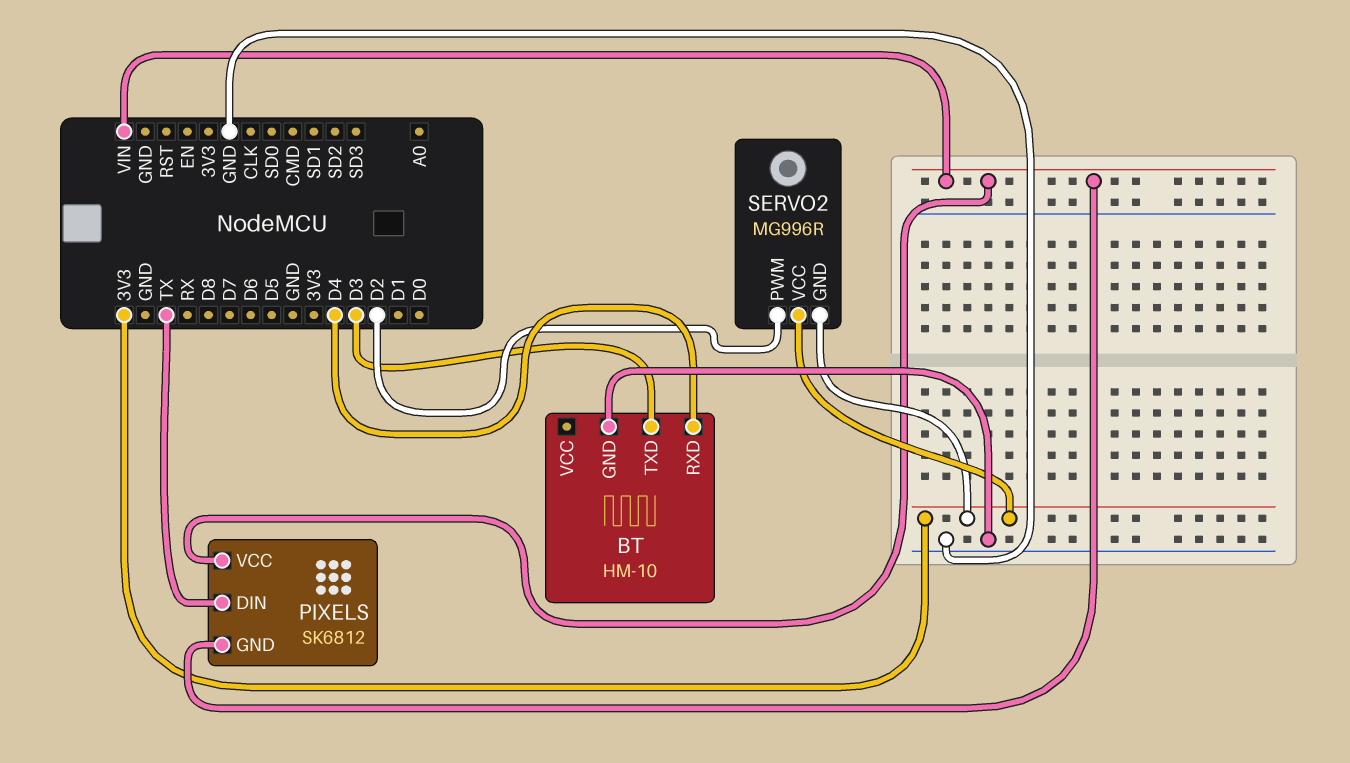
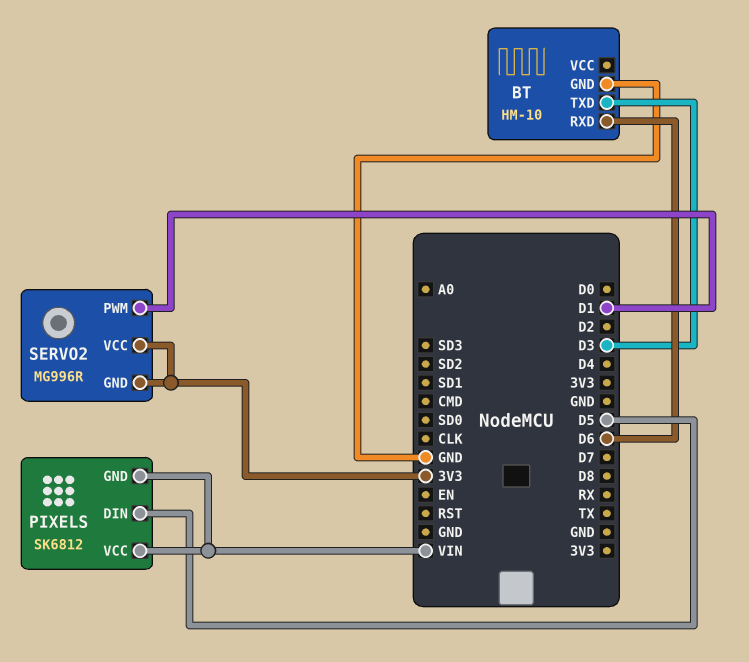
BT pin RXD: D4 -> D6
PIXELS pin DIN: TX -> D5
SERVO2 pin PWM: D2 -> D1

